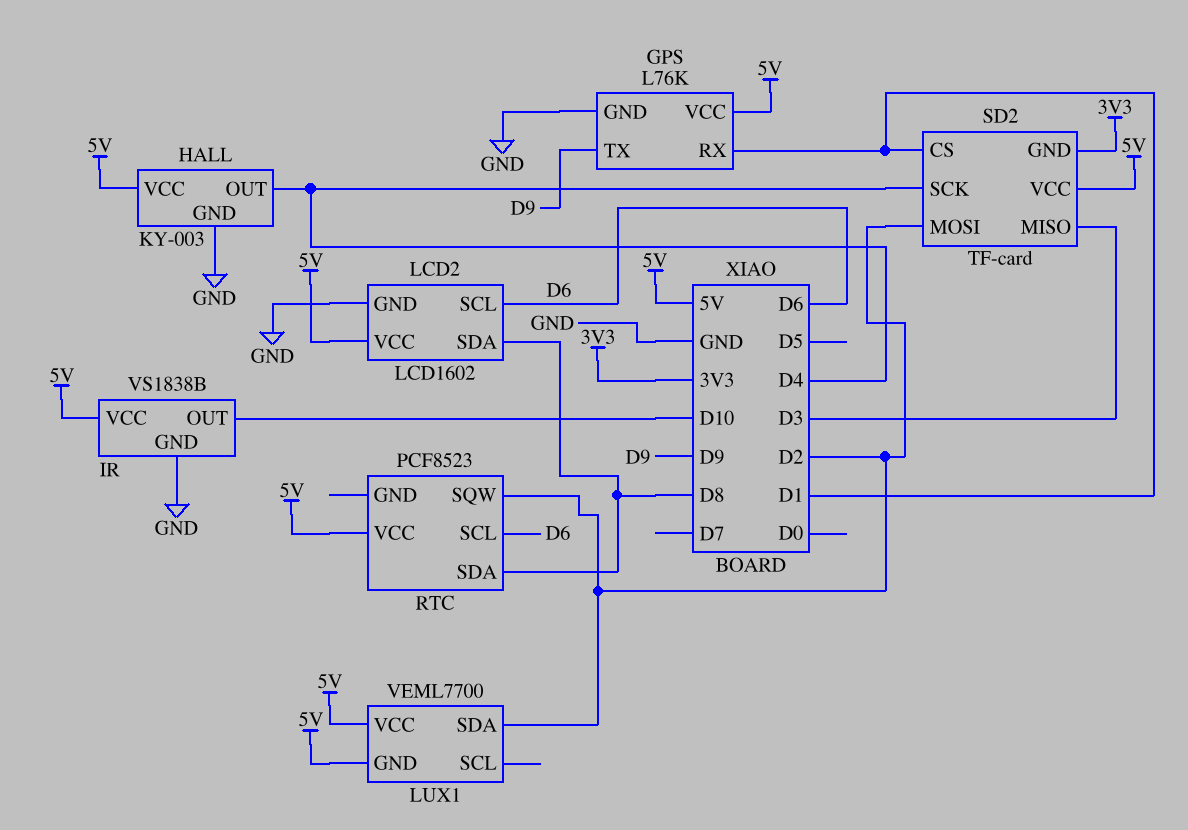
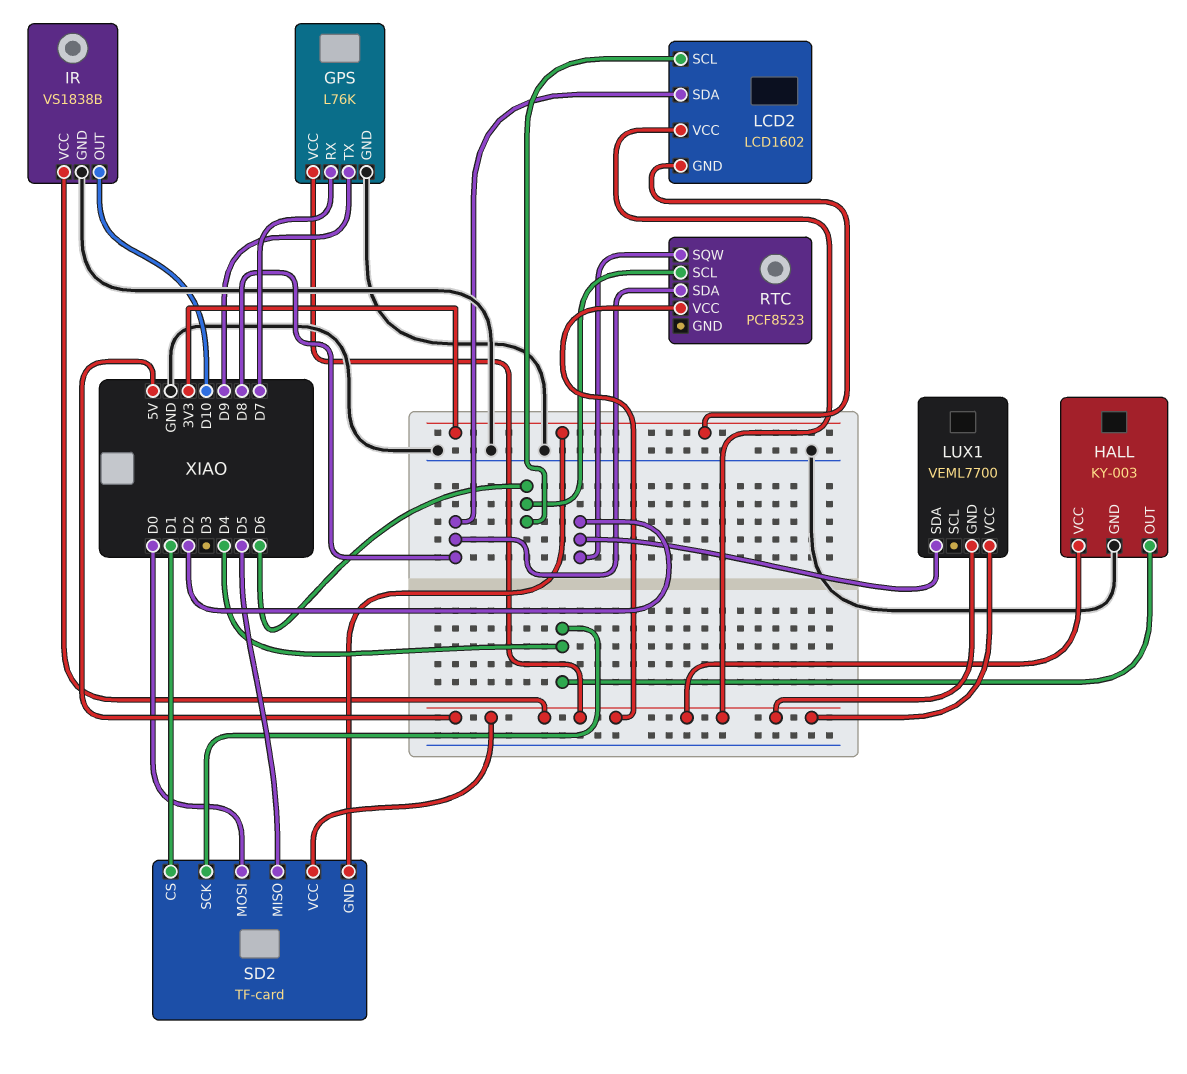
GPS pin RX: D1 -> D7
LCD2 pin GND: GND -> 3V3
SD2 pin MISO: D3 -> D5
SD2 pin MOSI: D2 -> D0

